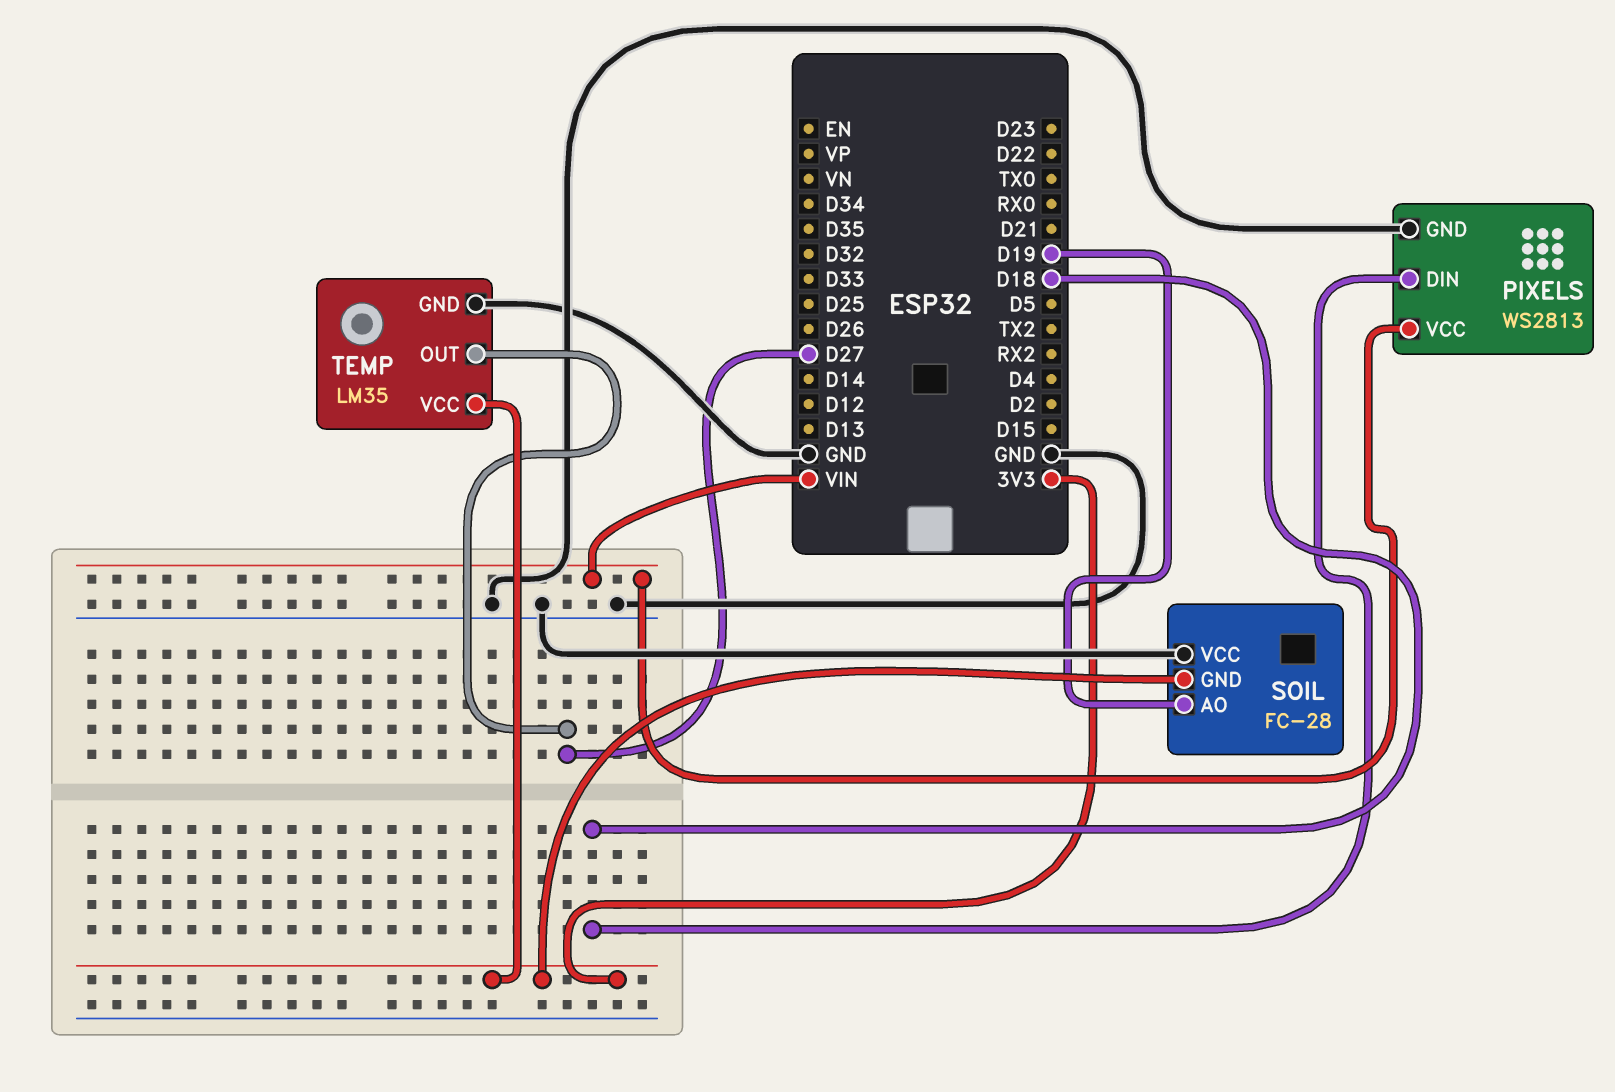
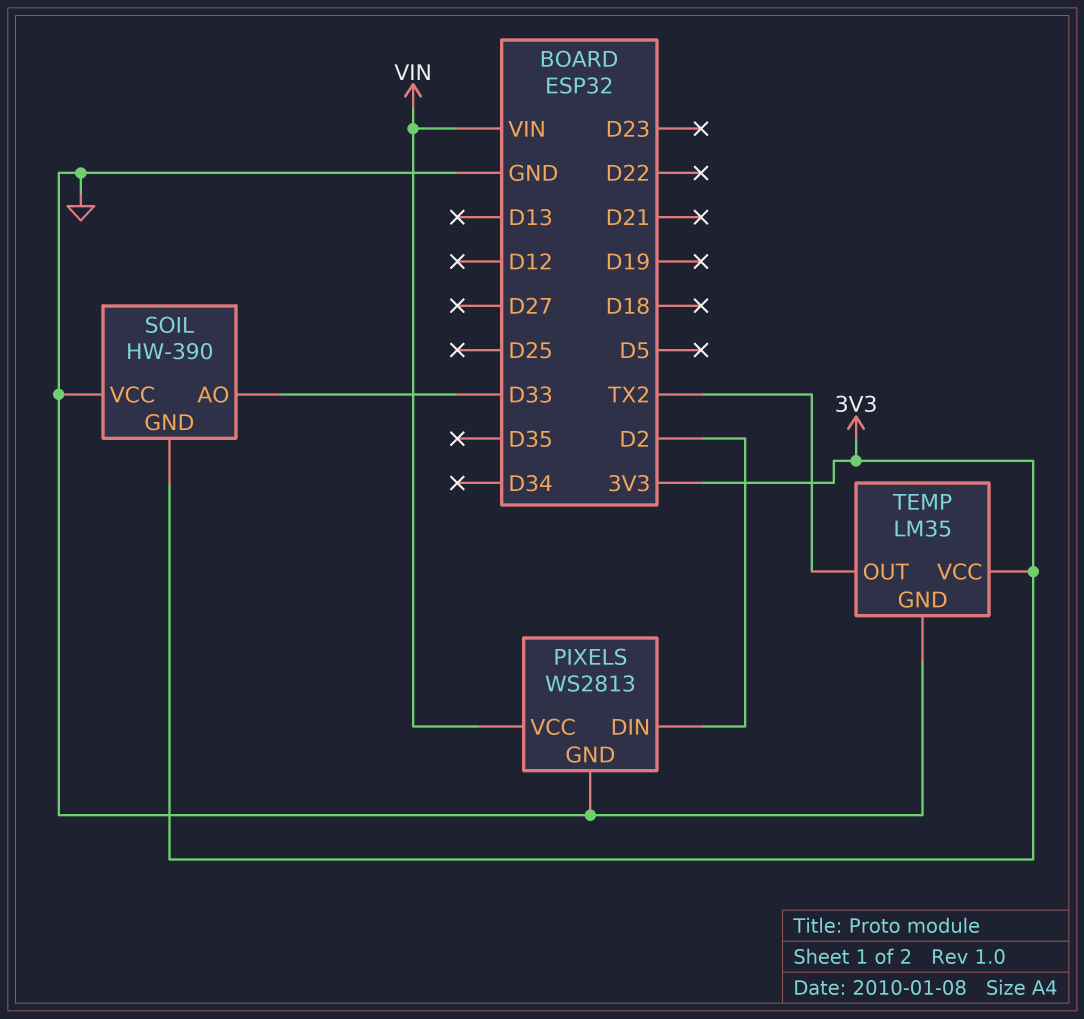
PIXELS pin DIN: D18 -> D2
SOIL: FC-28 -> HW-390
SOIL pin AO: D19 -> D33
TEMP pin OUT: D27 -> TX2

